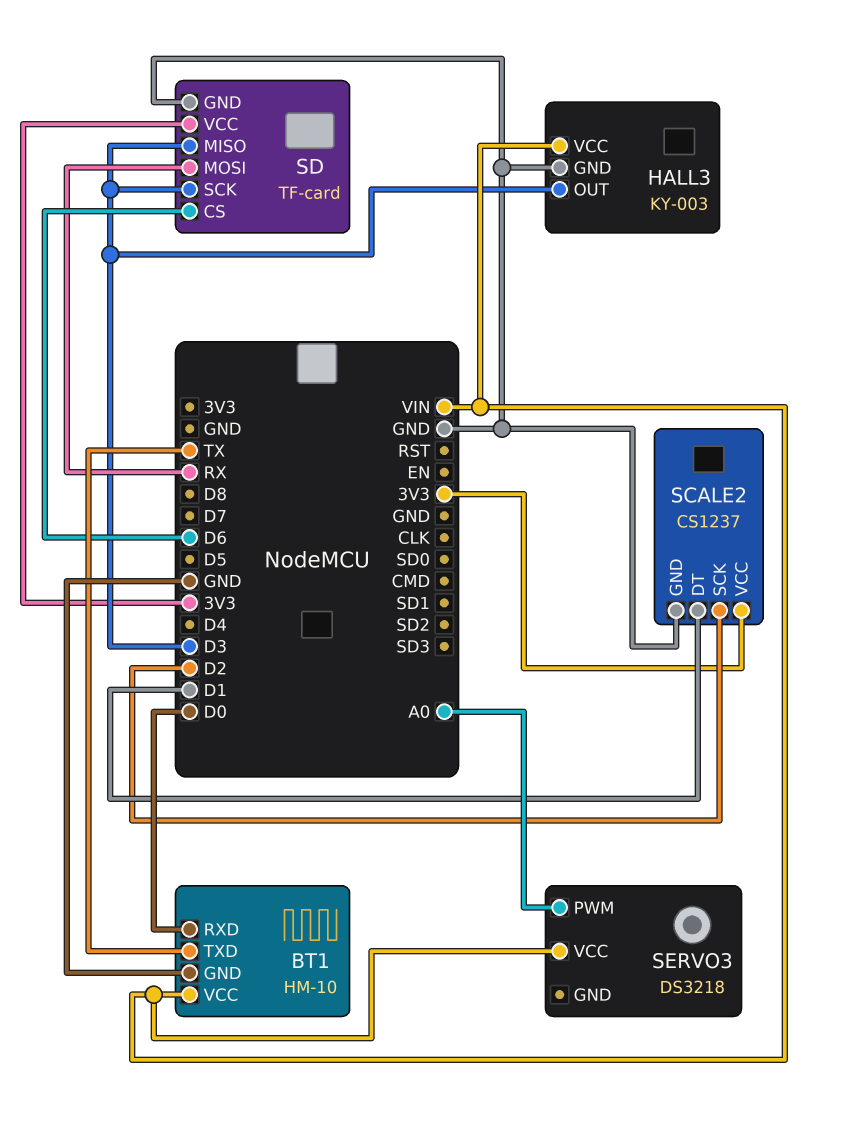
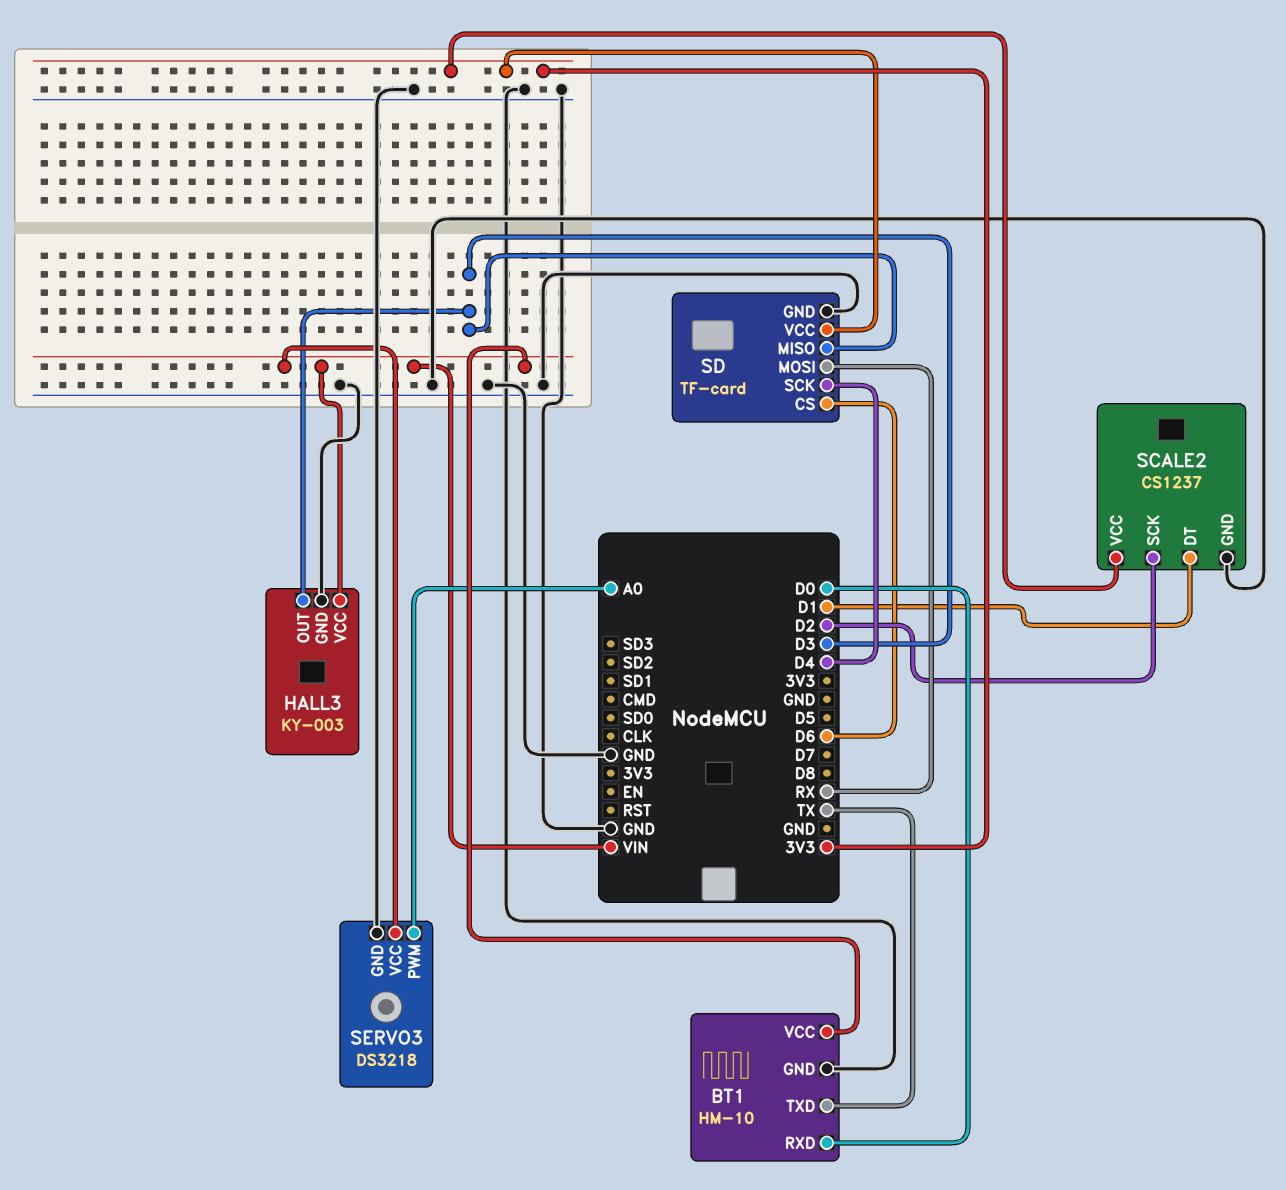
SD pin SCK: D3 -> D4
SERVO3 pin GND: none -> GND

